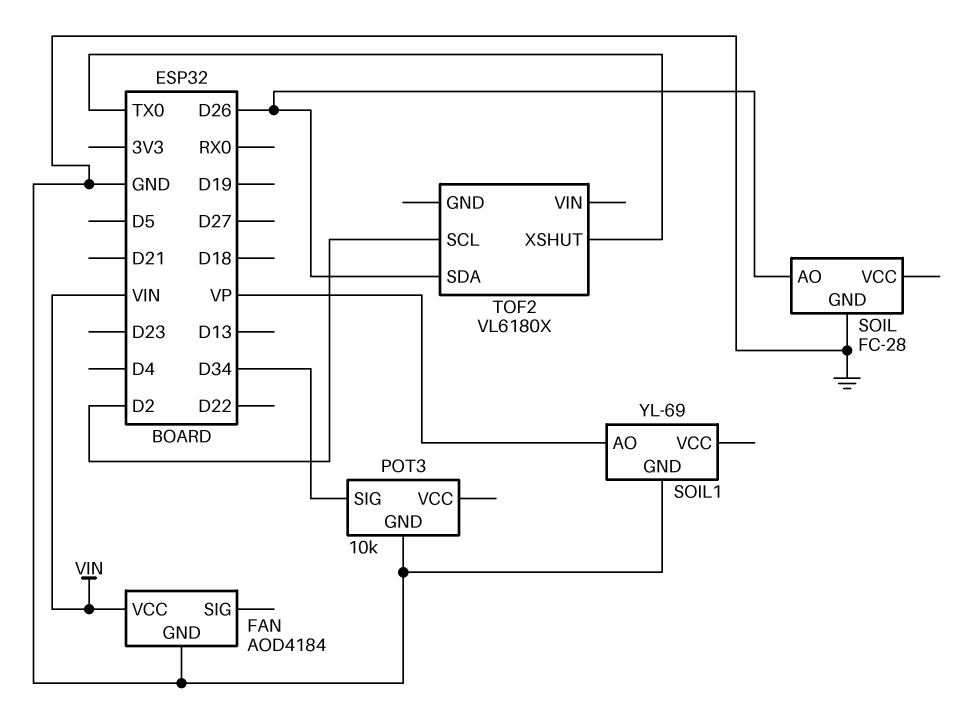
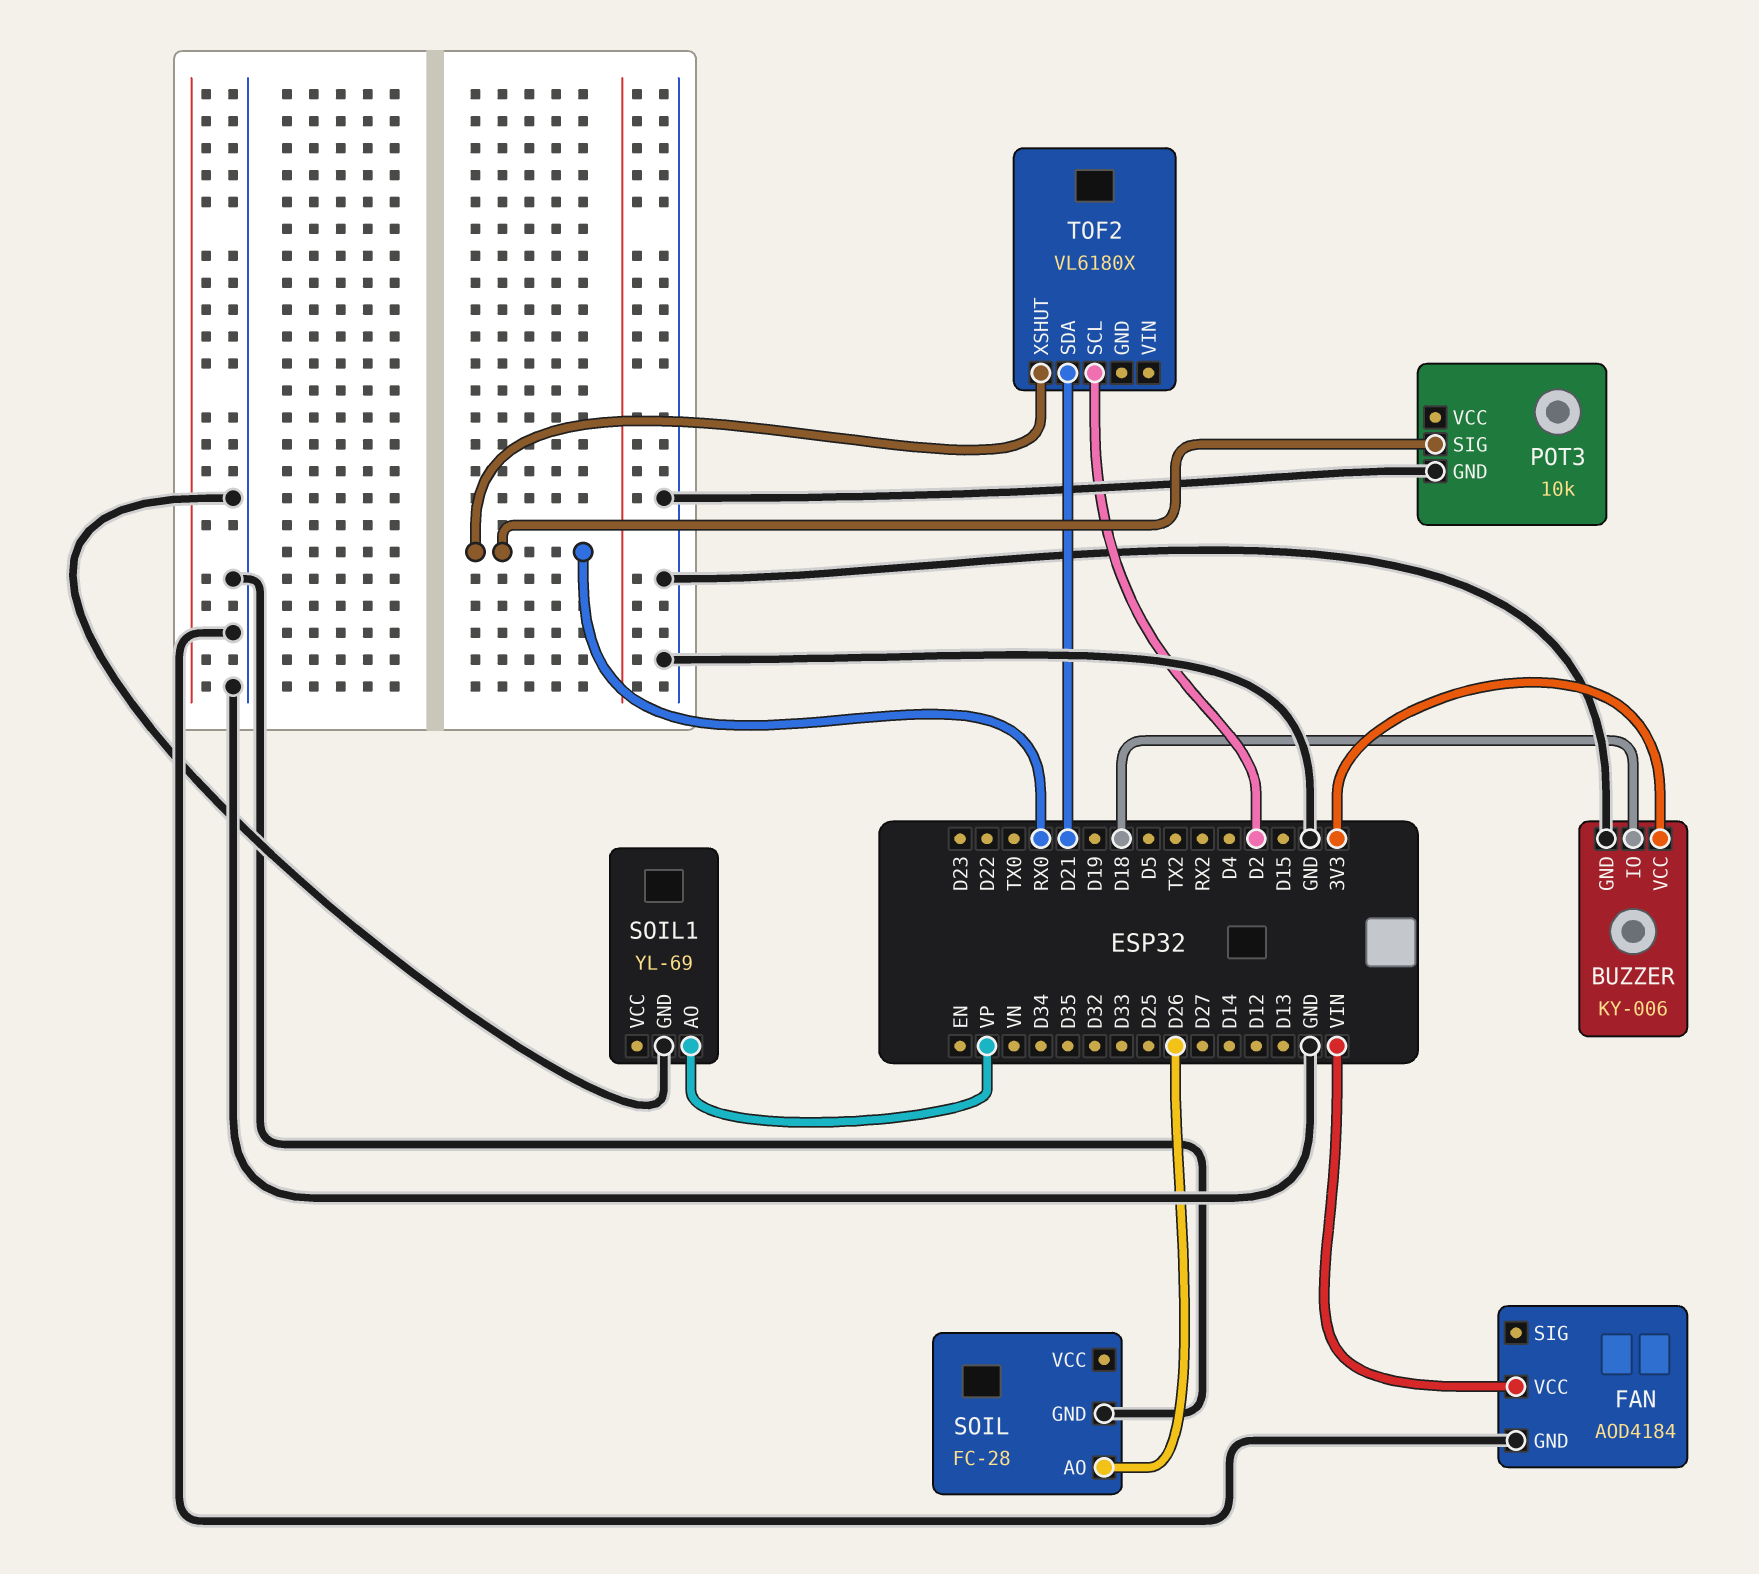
BUZZER: none -> KY-006
BUZZER pin GND: none -> GND
BUZZER pin IO: none -> D18
BUZZER pin VCC: none -> 3V3
POT3 pin SIG: D34 -> RX0
TOF2 pin SDA: D26 -> D21
TOF2 pin XSHUT: TX0 -> RX0

